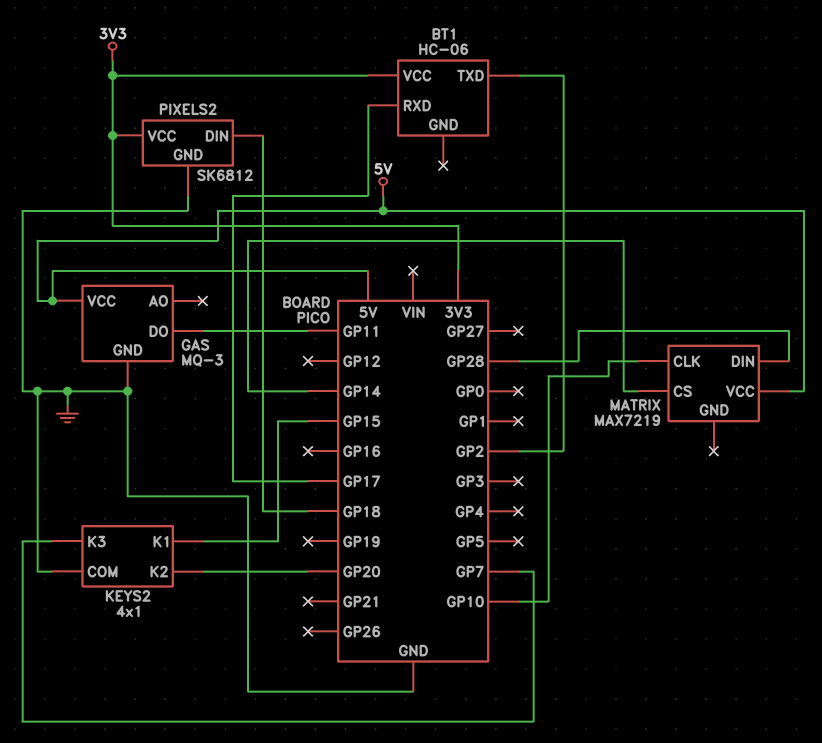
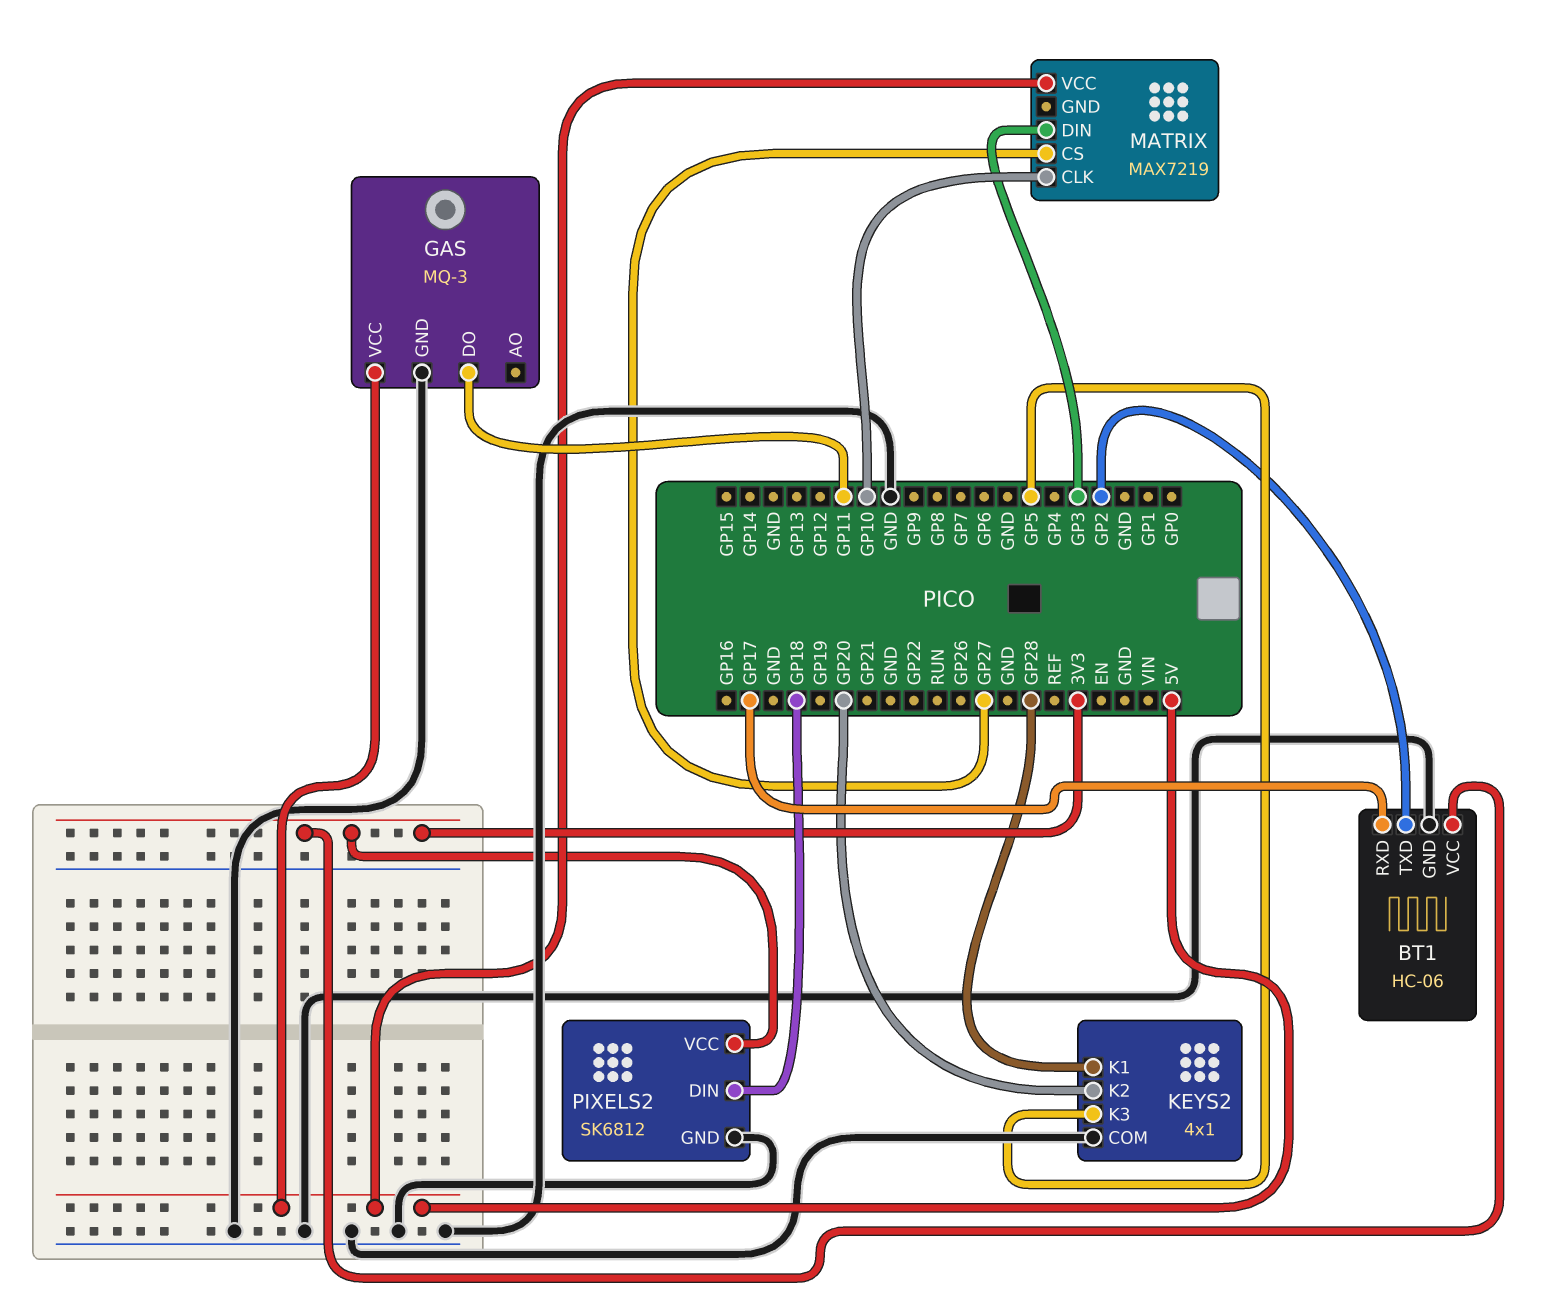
BT1 pin GND: none -> GND
KEYS2 pin K1: GP15 -> GP28
KEYS2 pin K3: GP7 -> GP5
MATRIX pin CS: GP14 -> GP27
MATRIX pin DIN: GP28 -> GP3

